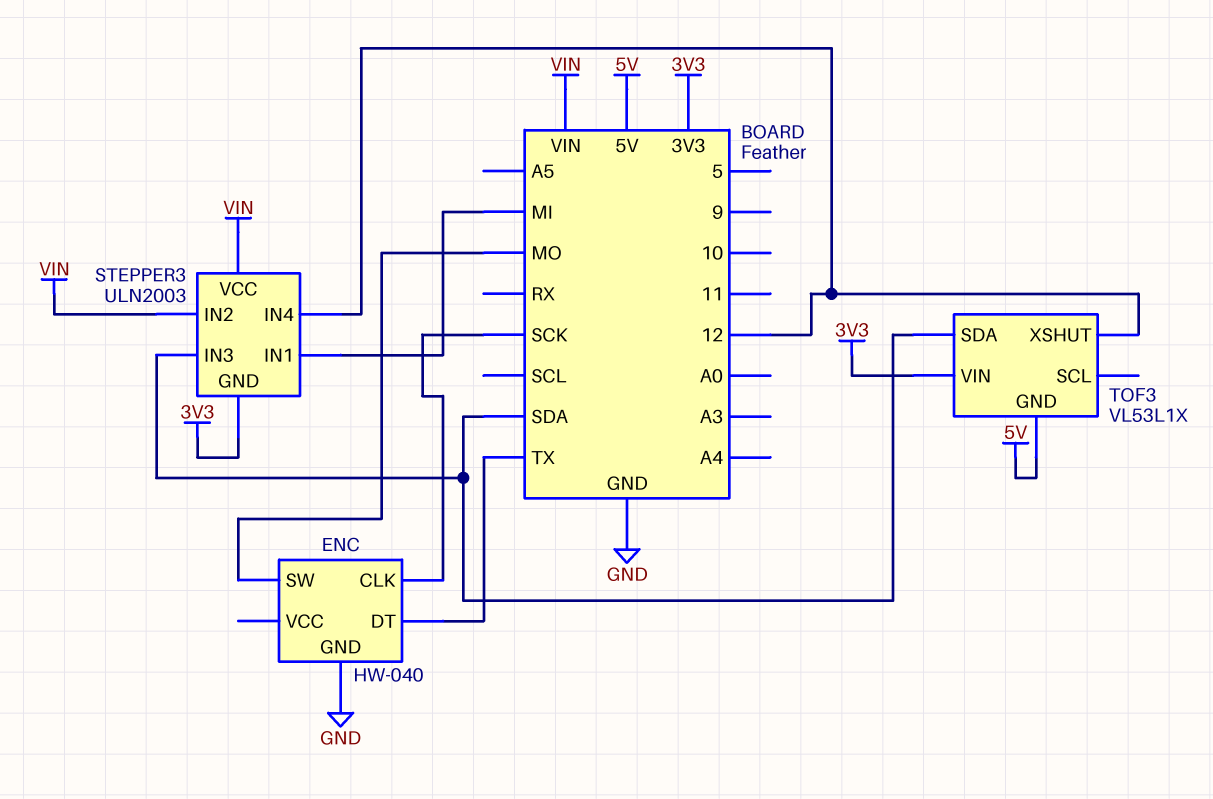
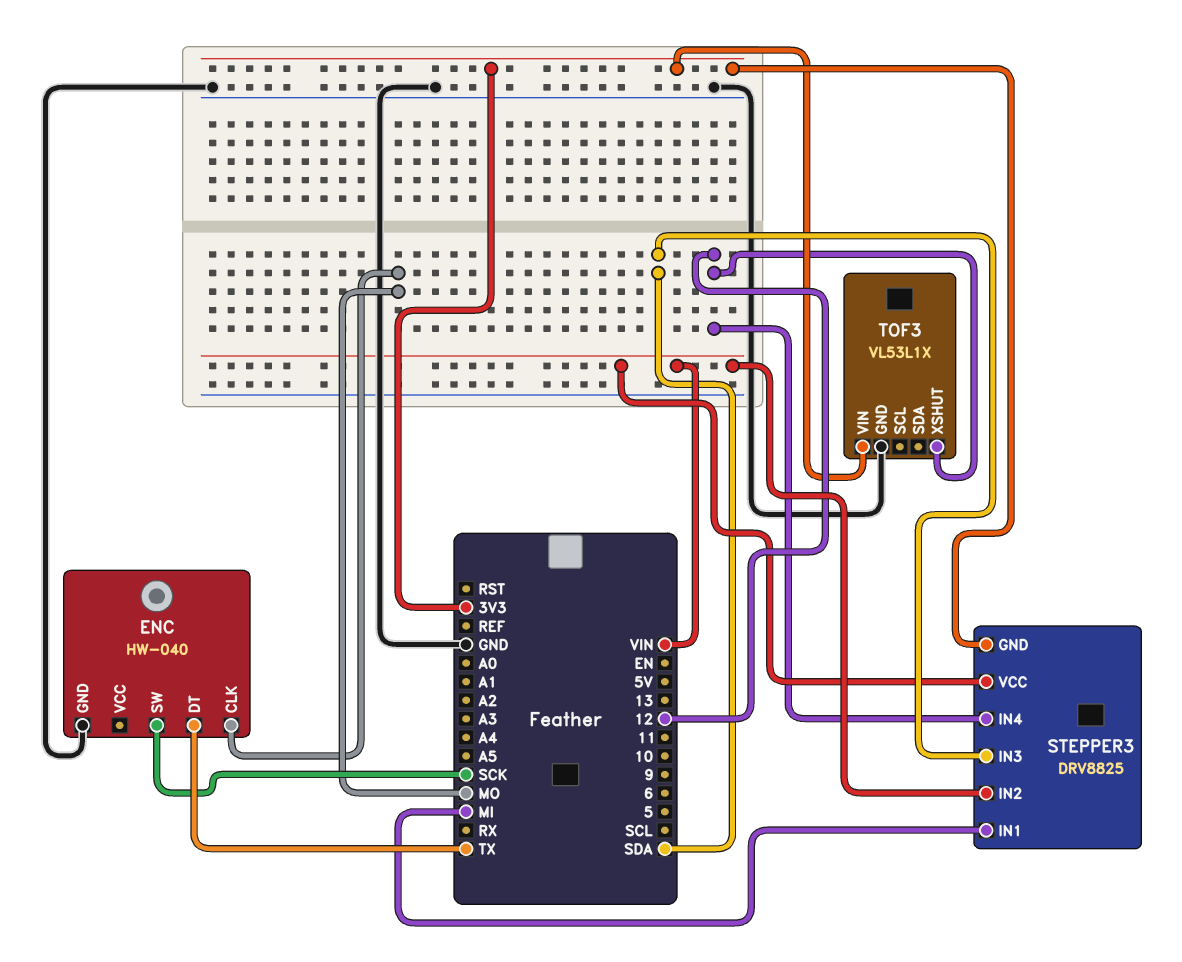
ENC pin CLK: SCK -> MO
ENC pin SW: MO -> SCK
STEPPER3: ULN2003 -> DRV8825
TOF3 pin GND: 5V -> GND
TOF3 pin SDA: SDA -> none

